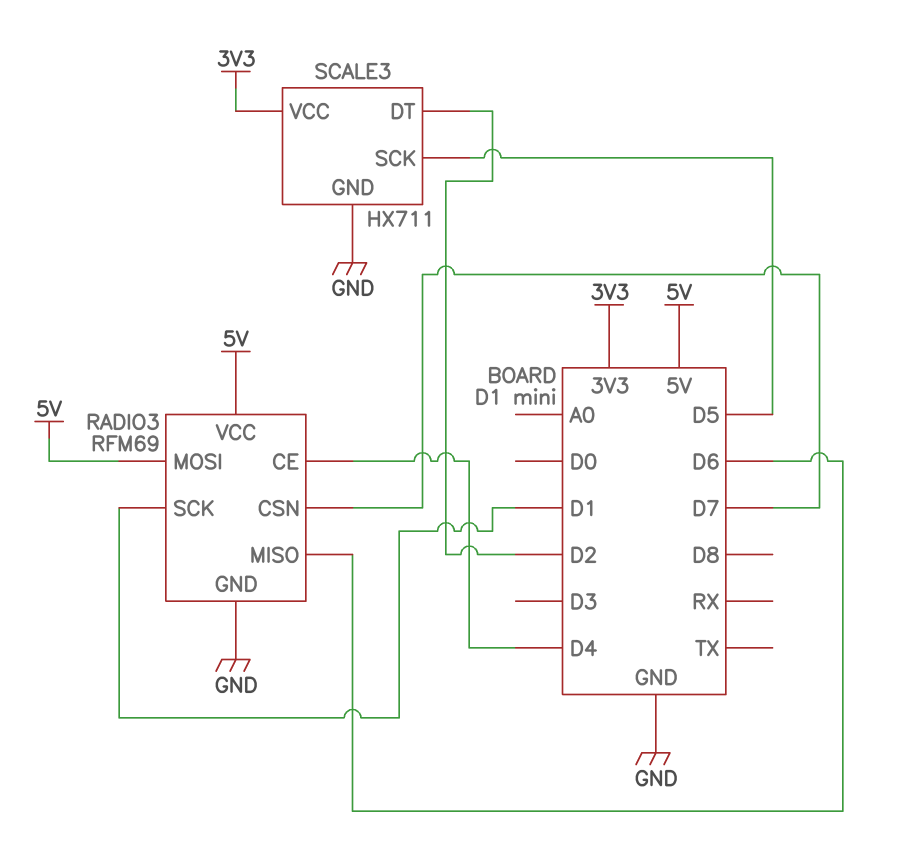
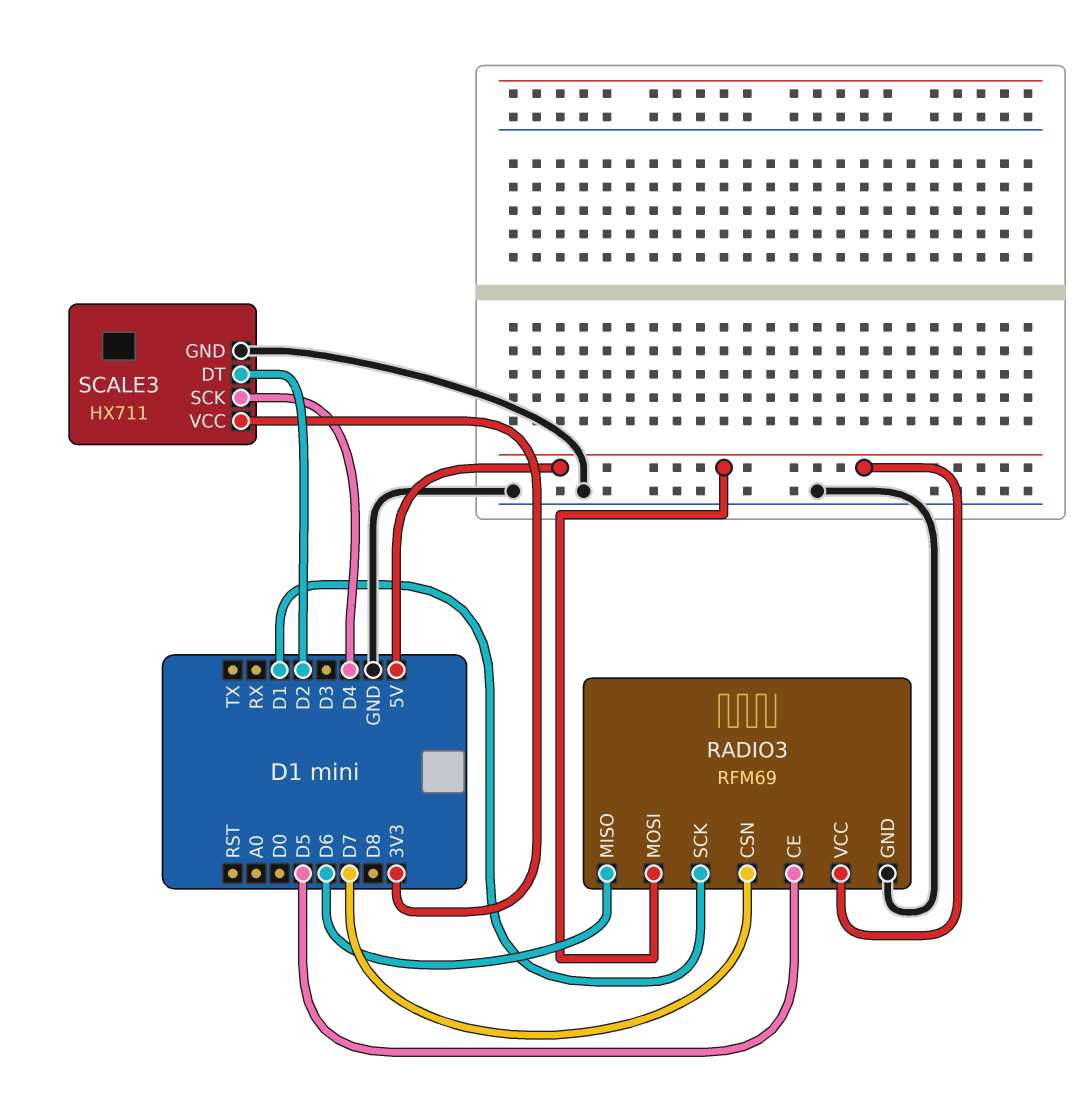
RADIO3 pin CE: D4 -> D5
SCALE3 pin SCK: D5 -> D4

